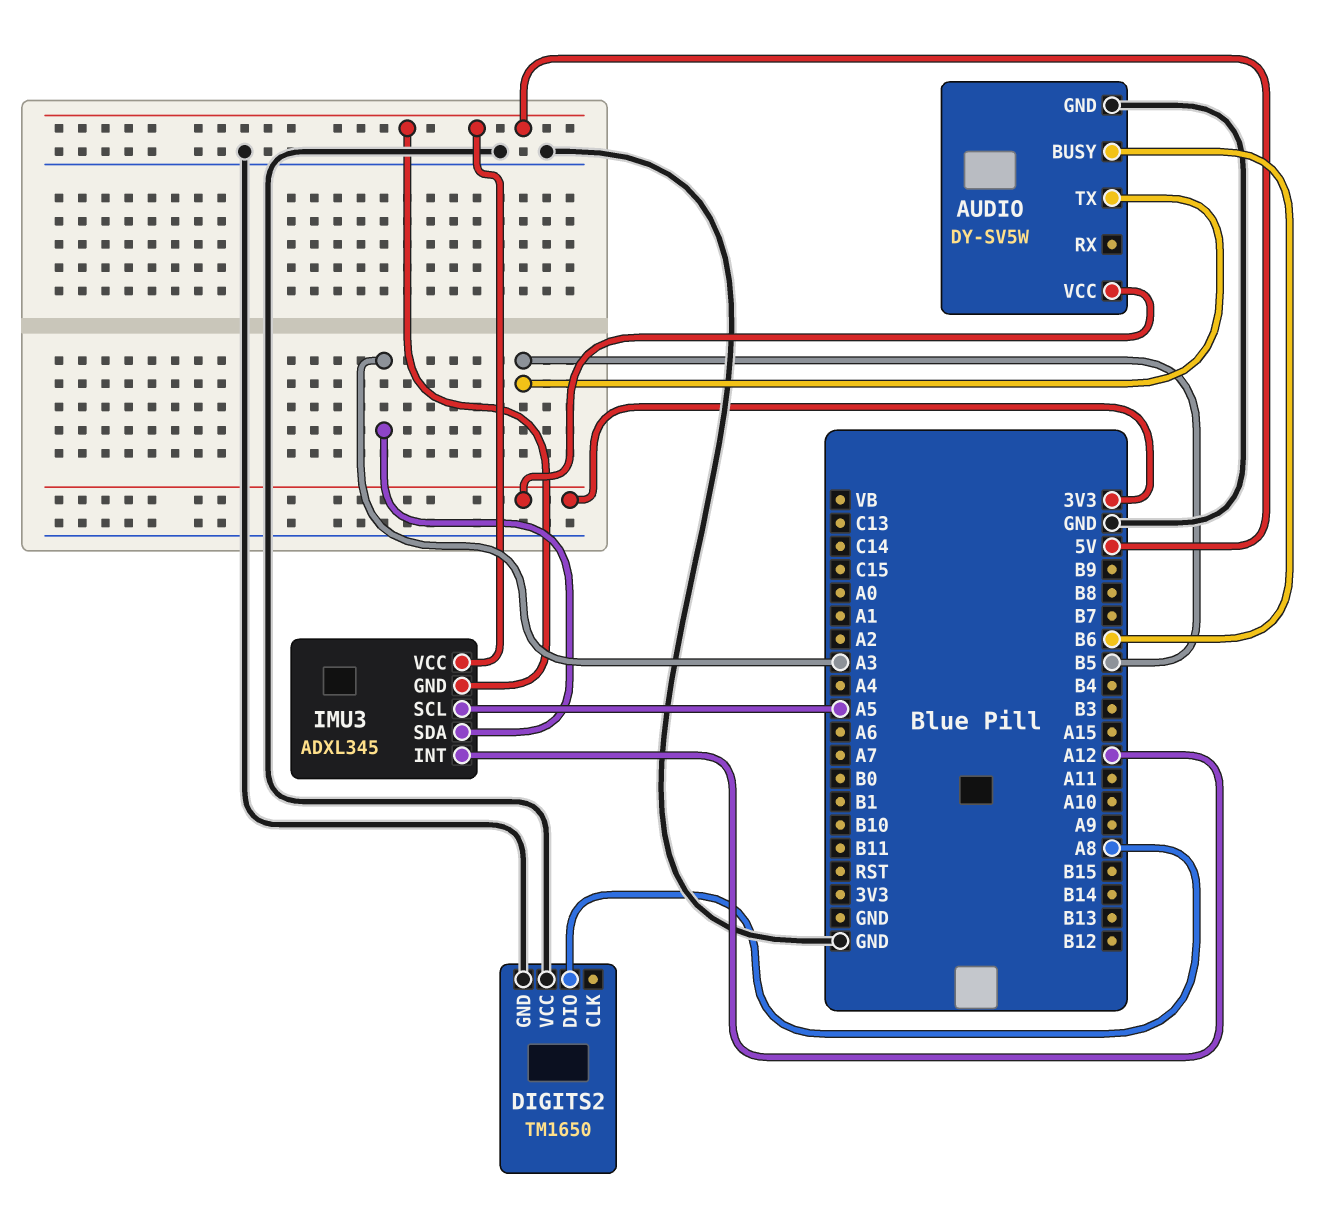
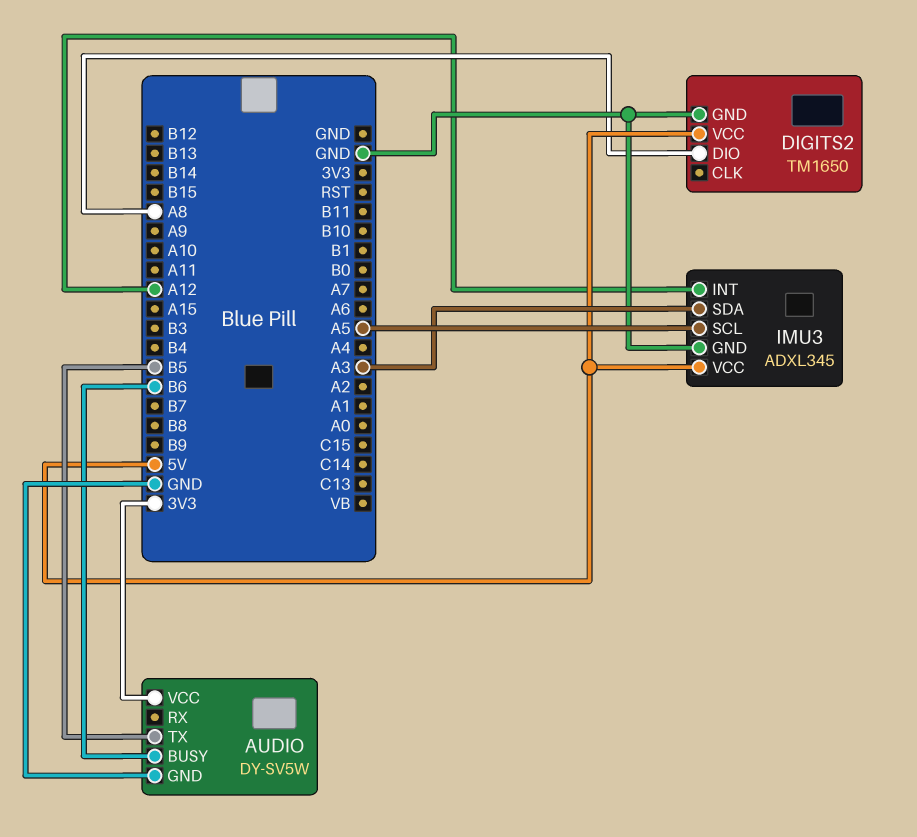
DIGITS2 pin VCC: GND -> 5V
IMU3 pin GND: 5V -> GND

